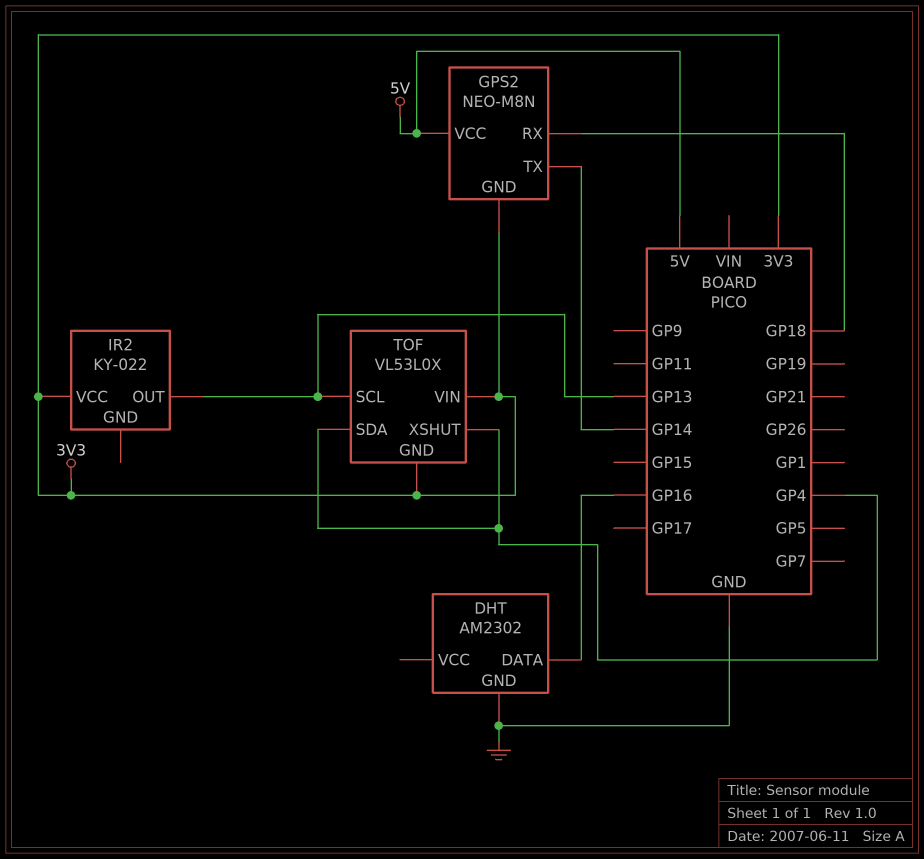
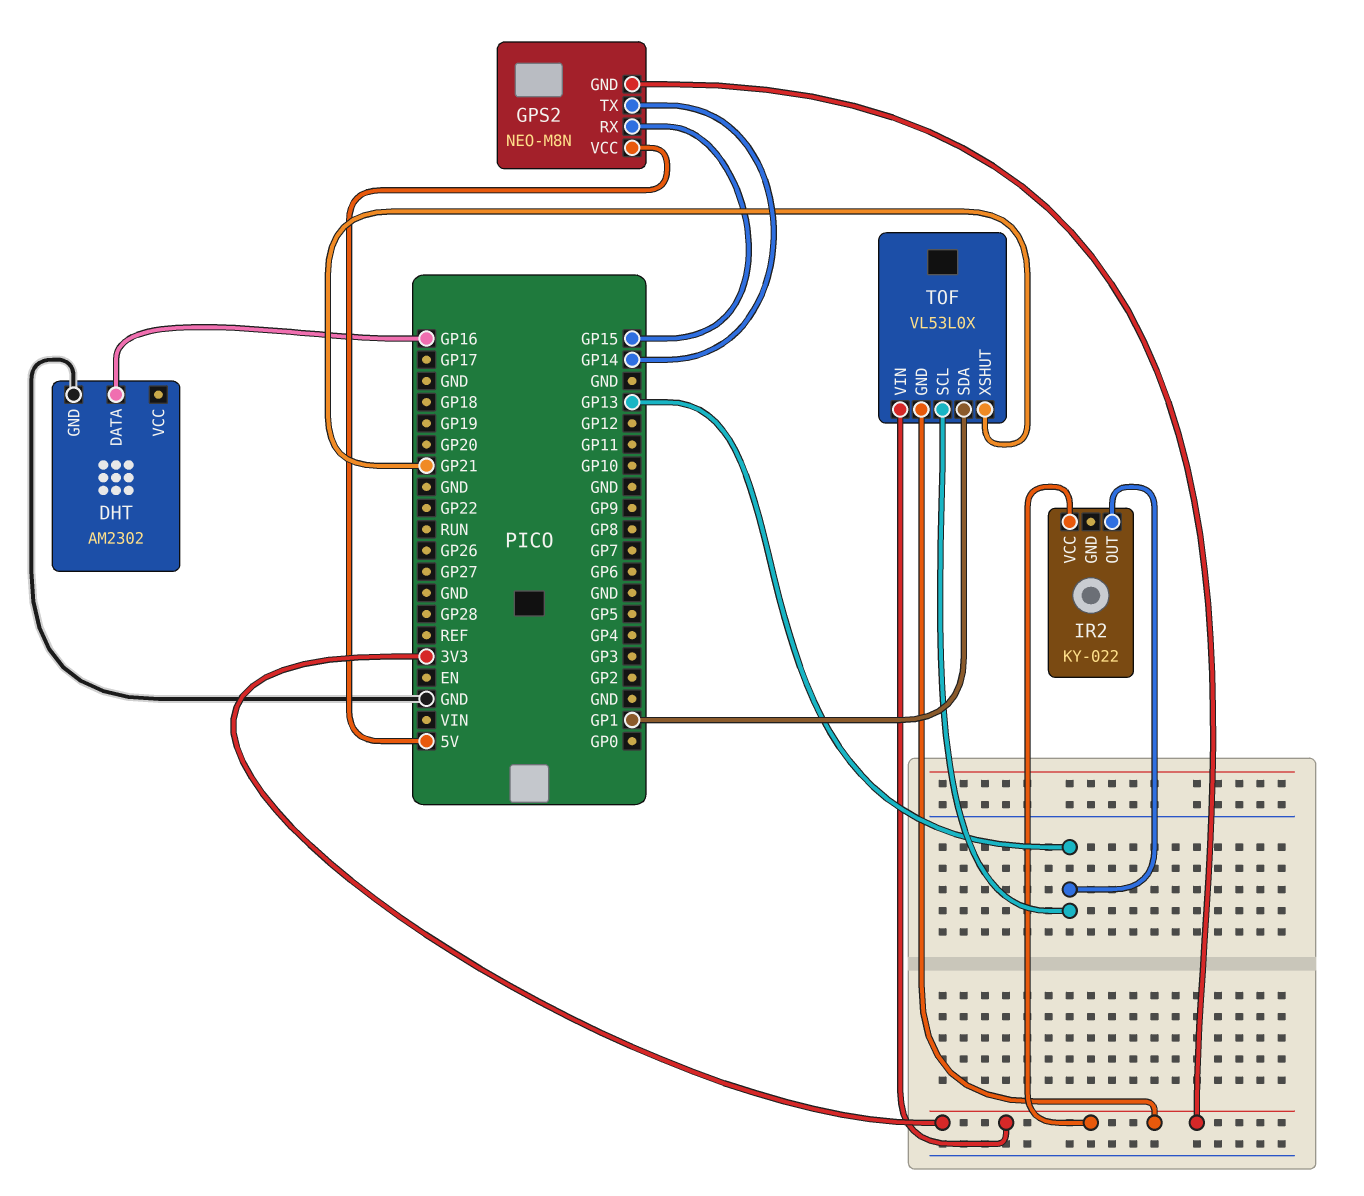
GPS2 pin RX: GP18 -> GP15
TOF pin SDA: GP4 -> GP1
TOF pin XSHUT: GP4 -> GP21

